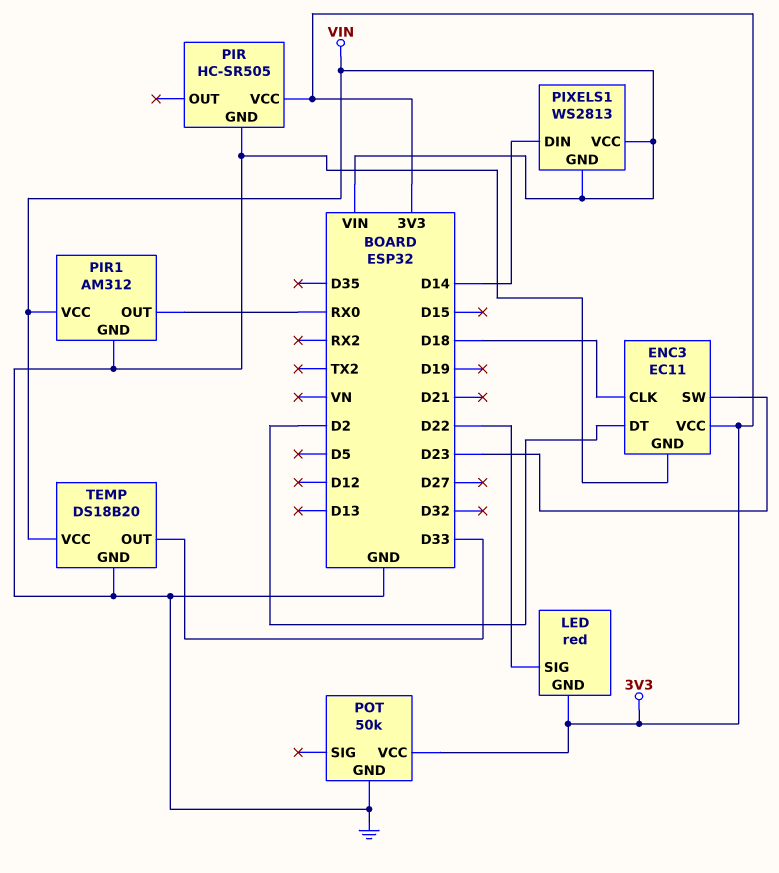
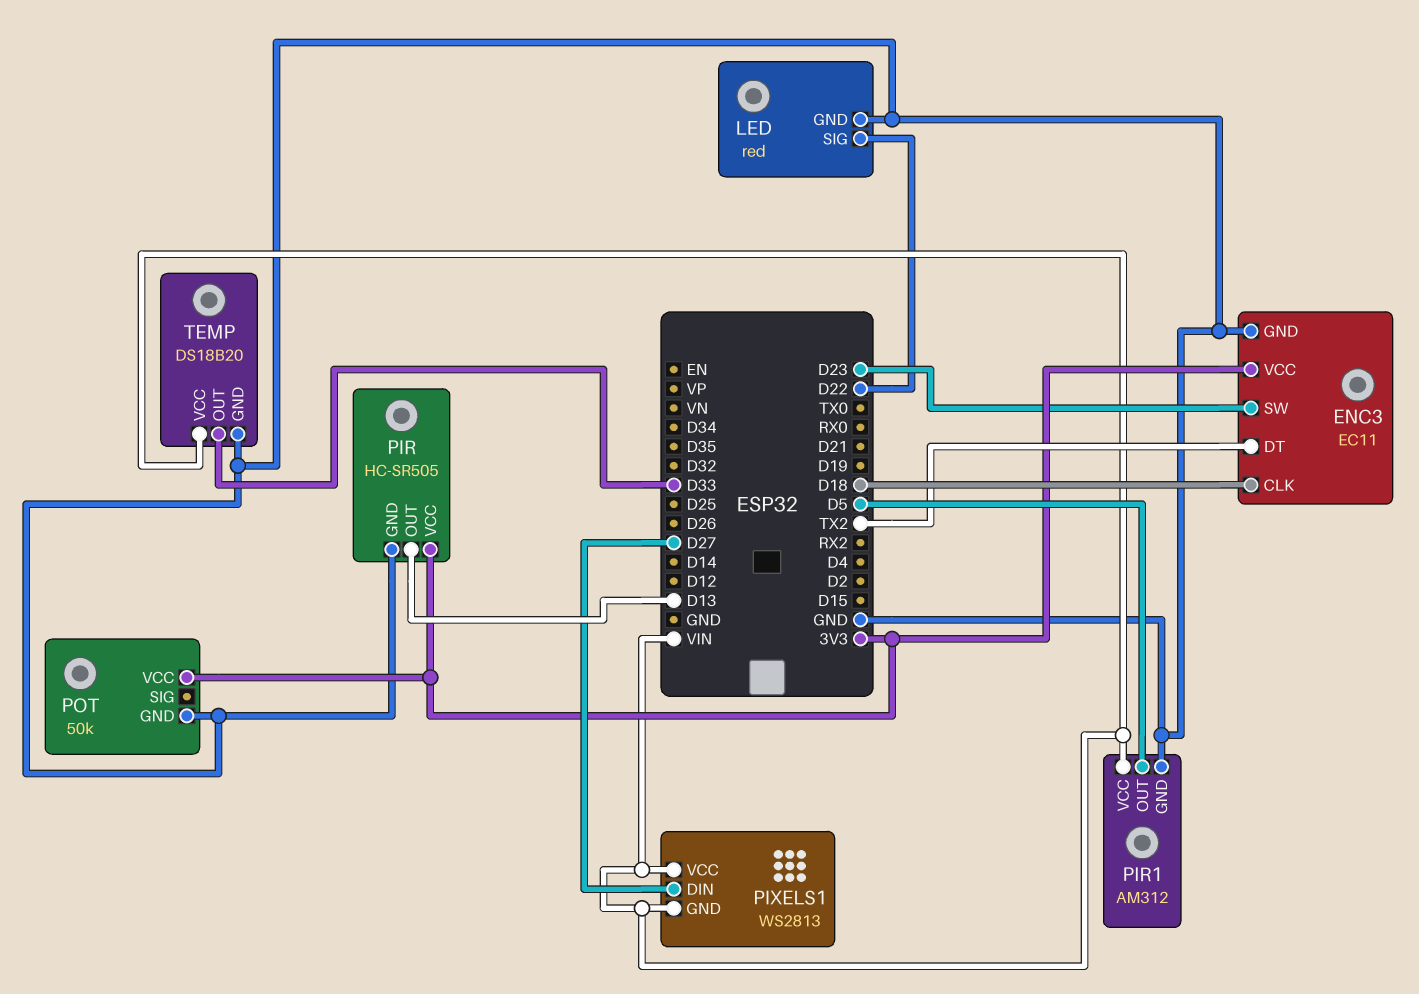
ENC3 pin DT: D2 -> TX2
LED pin GND: 3V3 -> GND
PIR pin OUT: none -> D13
PIR1 pin OUT: RX0 -> D5
PIXELS1 pin DIN: D14 -> D27

